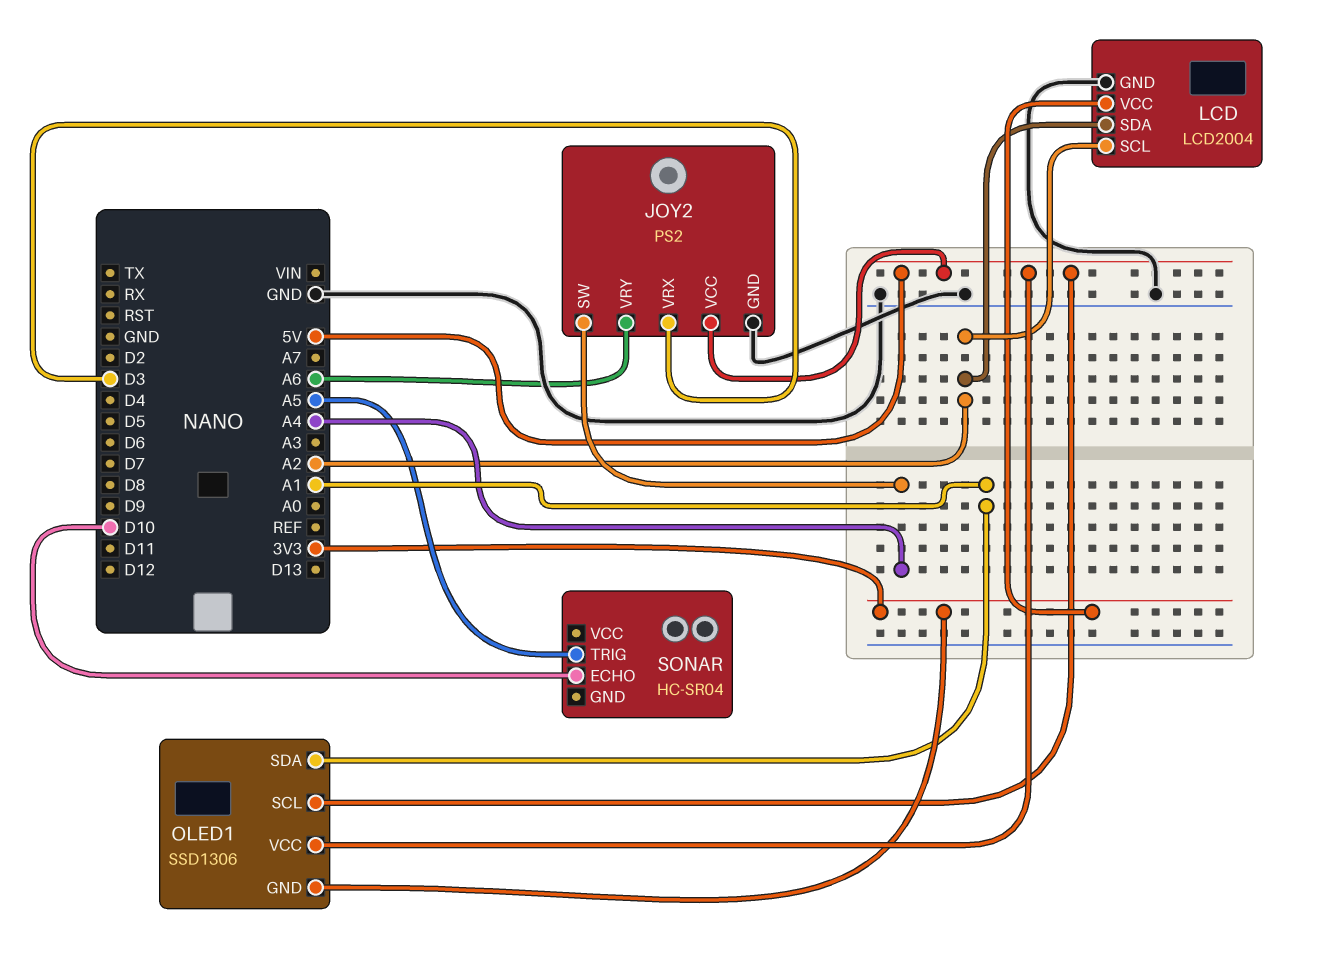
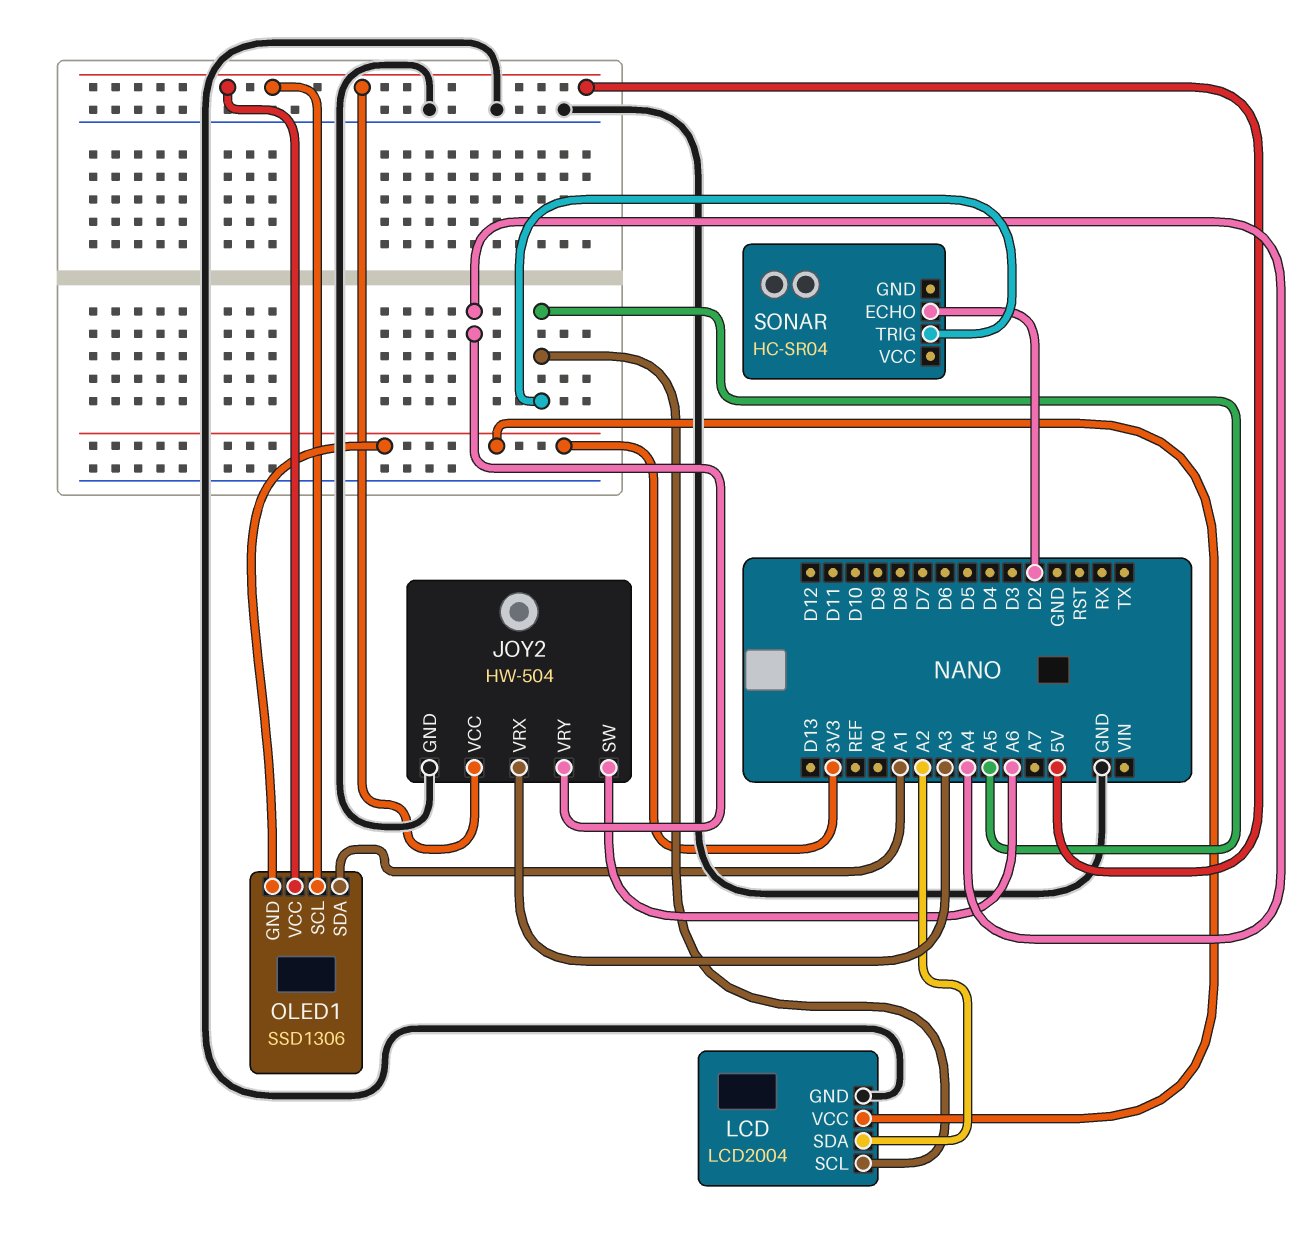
JOY2: PS2 -> HW-504
JOY2 pin SW: A4 -> A6
JOY2 pin VRX: D3 -> A3
JOY2 pin VRY: A6 -> A4
LCD pin SCL: A2 -> A5
SONAR pin ECHO: D10 -> D2

